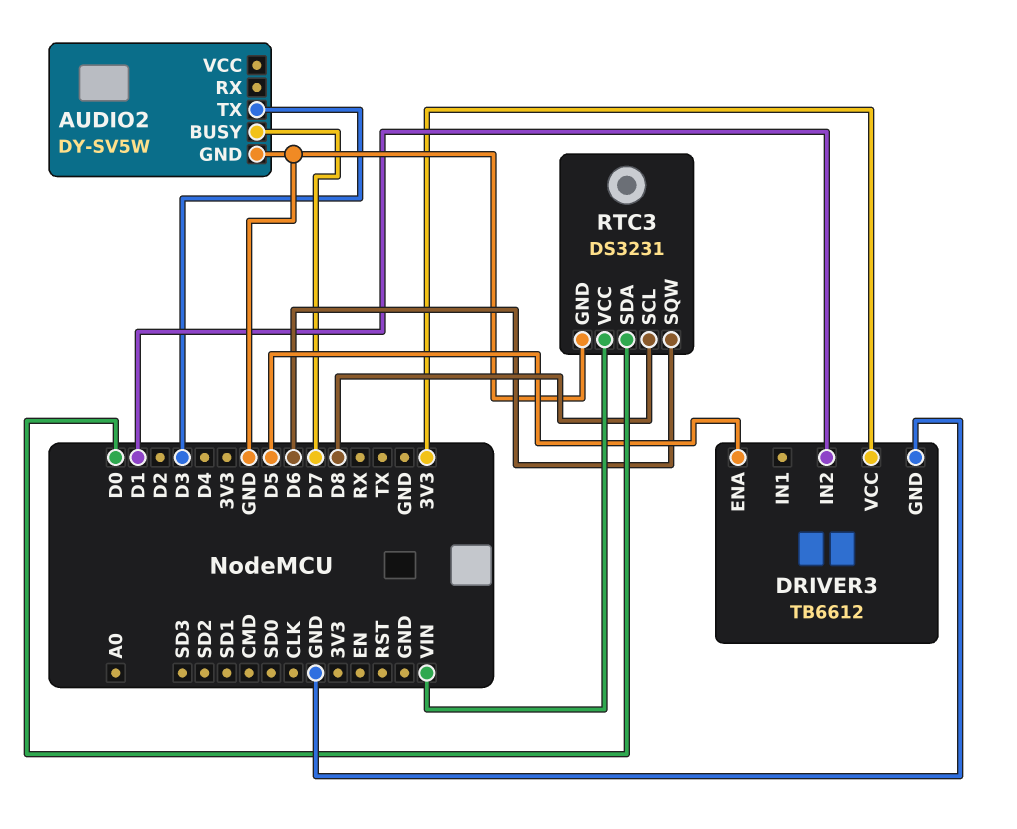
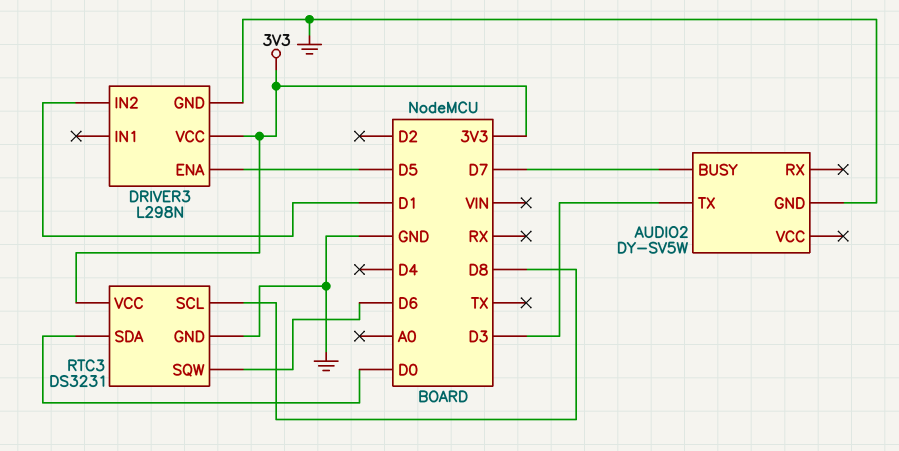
DRIVER3: TB6612 -> L298N
RTC3 pin VCC: VIN -> 3V3

